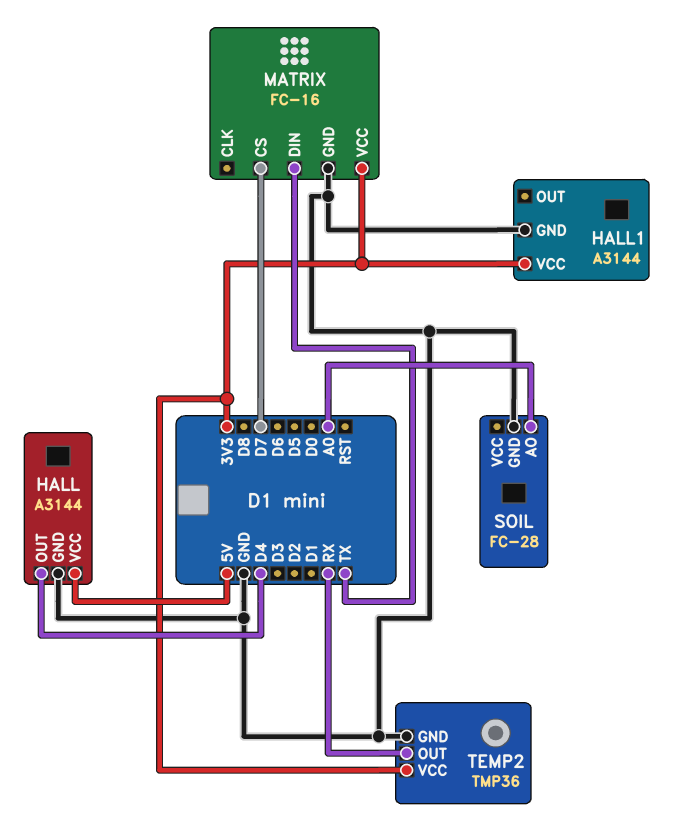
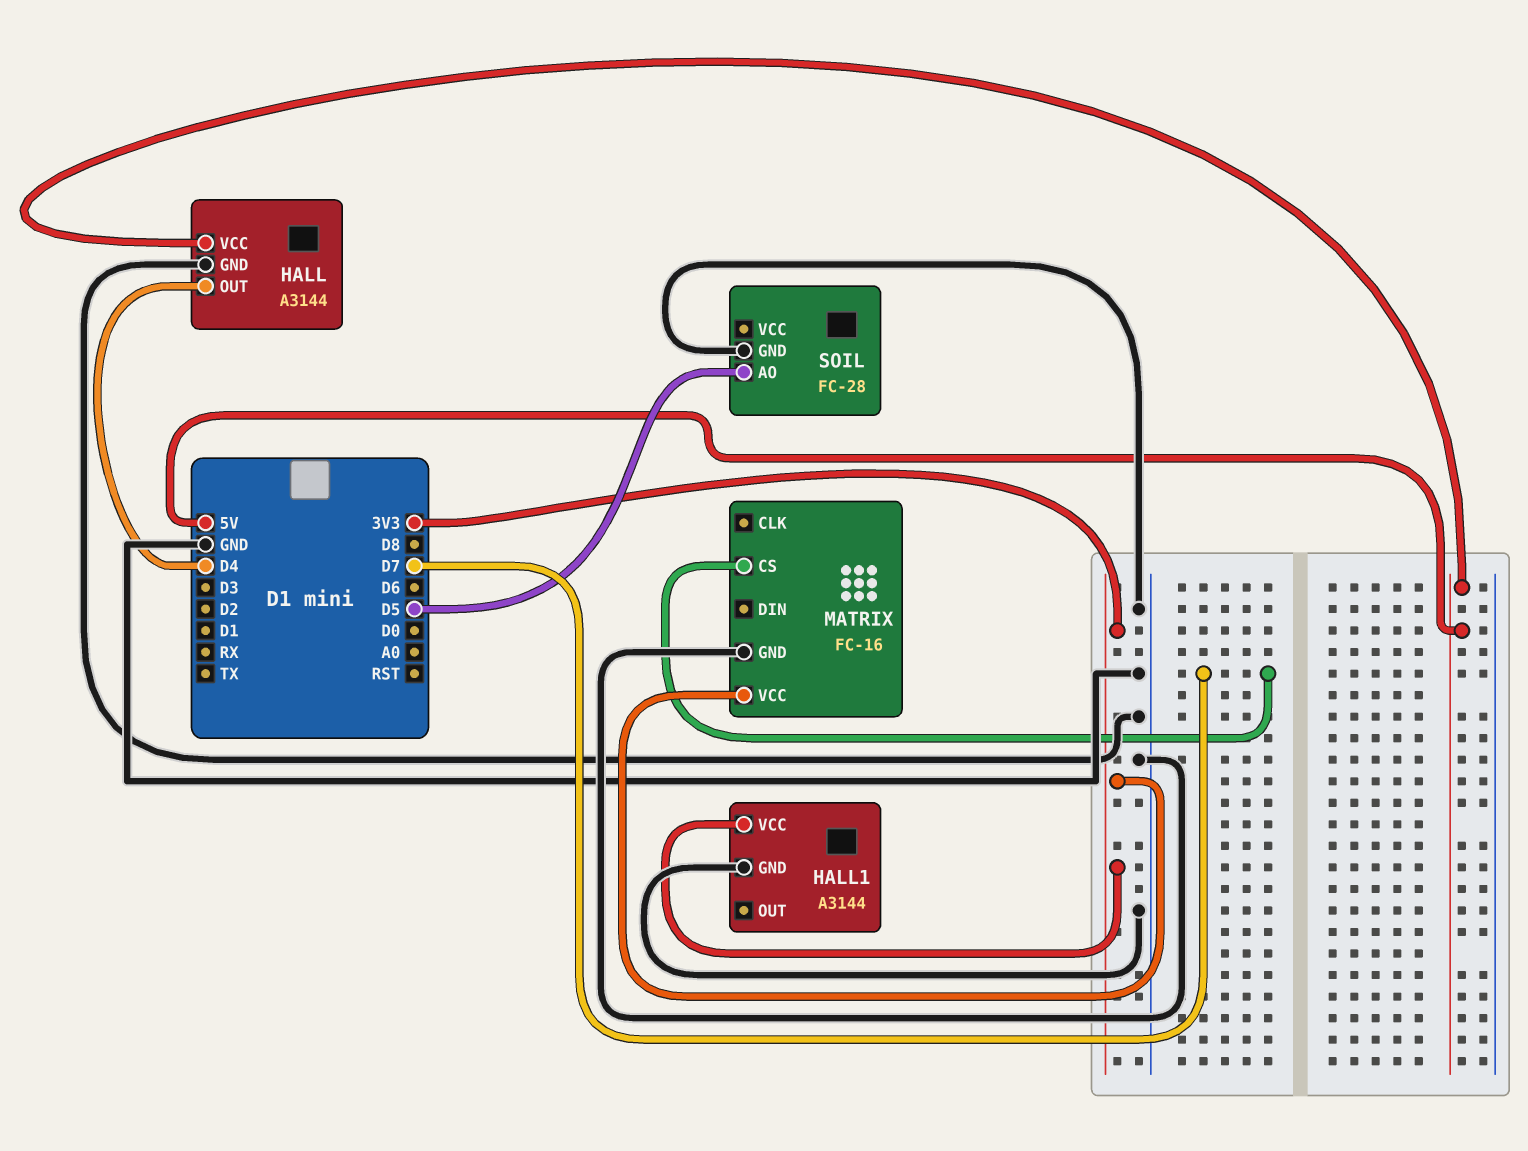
MATRIX pin DIN: TX -> none
SOIL pin AO: A0 -> D5
TEMP2: TMP36 -> none
TEMP2 pin GND: GND -> none
TEMP2 pin OUT: RX -> none
TEMP2 pin VCC: 3V3 -> none

